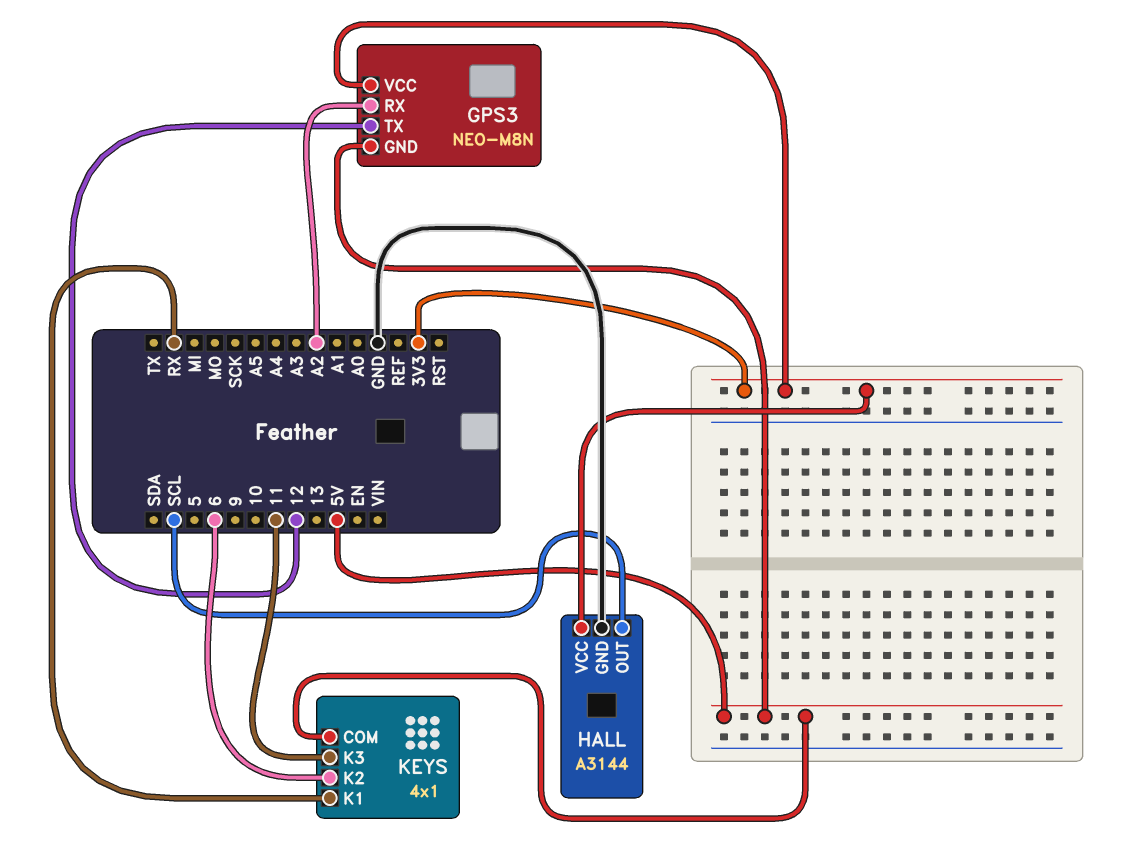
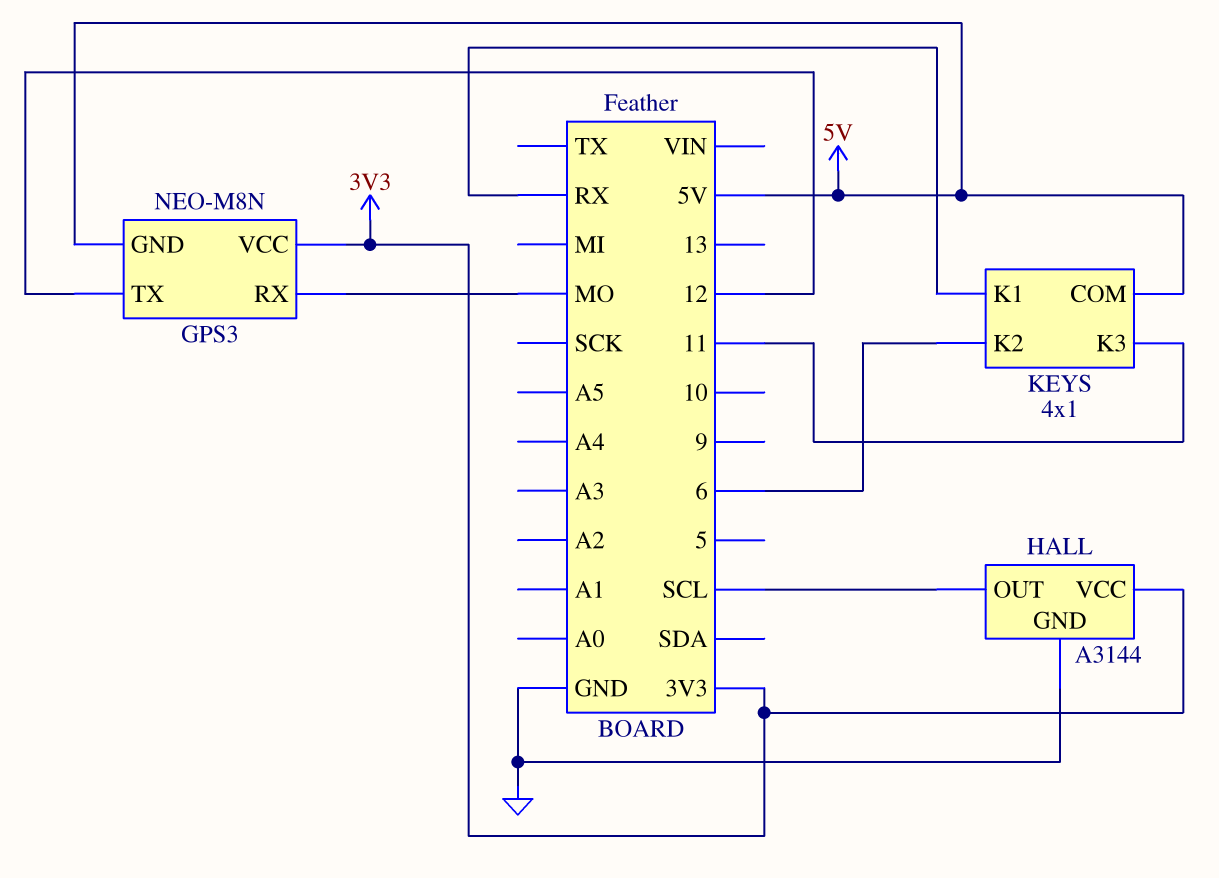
GPS3 pin RX: A2 -> MO

